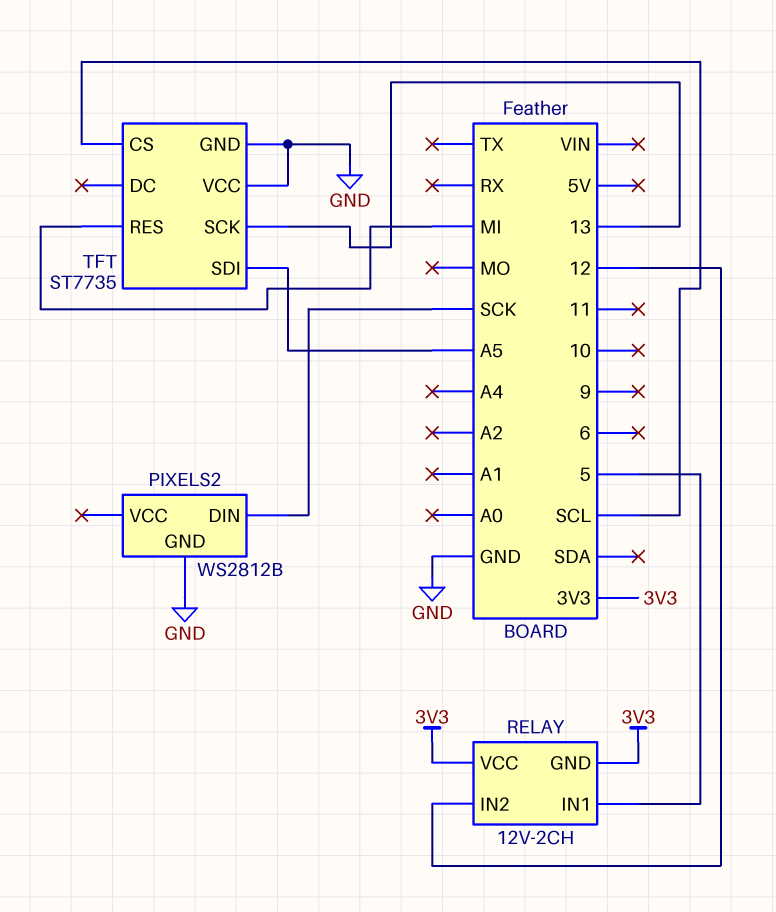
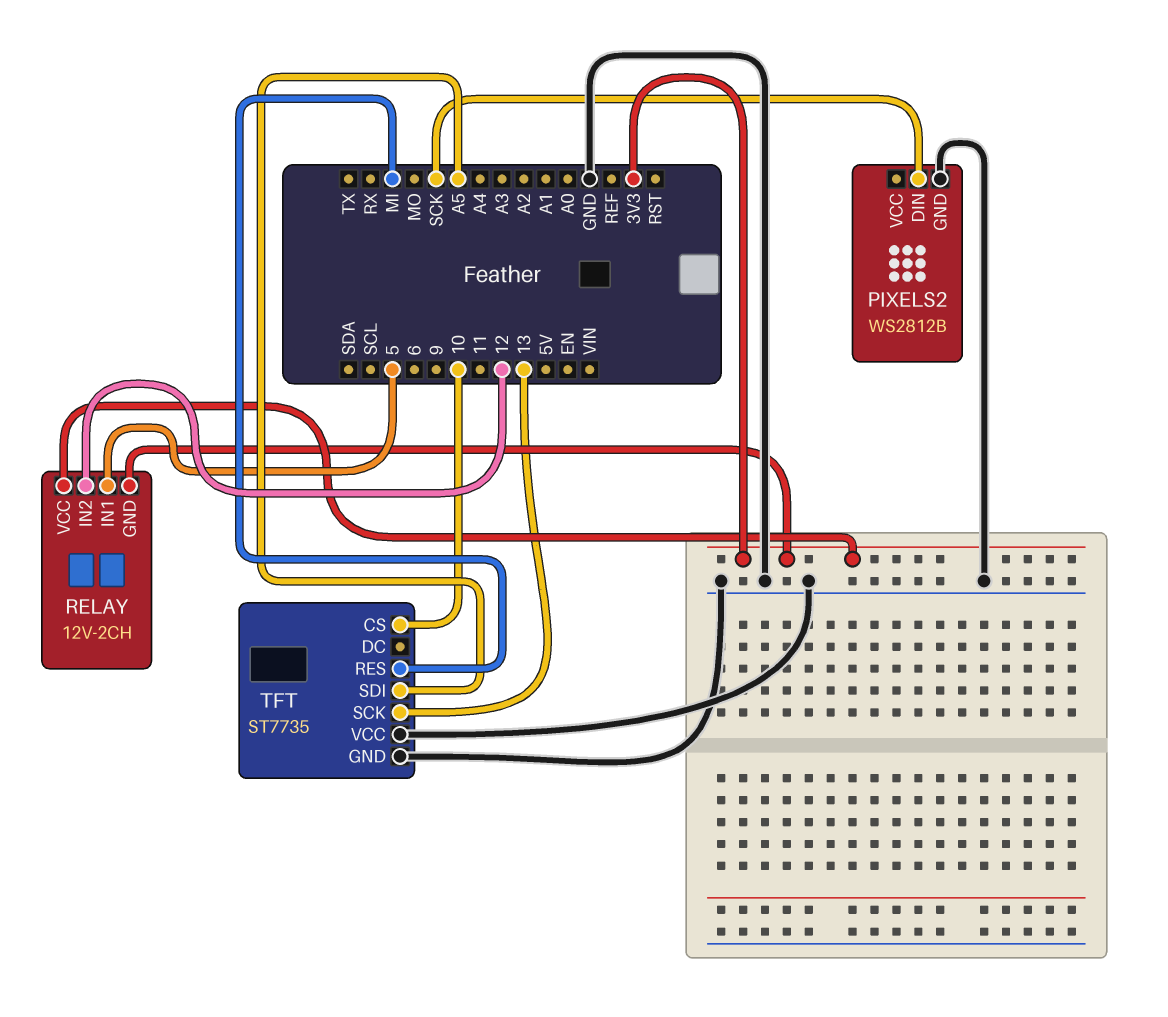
TFT pin CS: SCL -> 10

